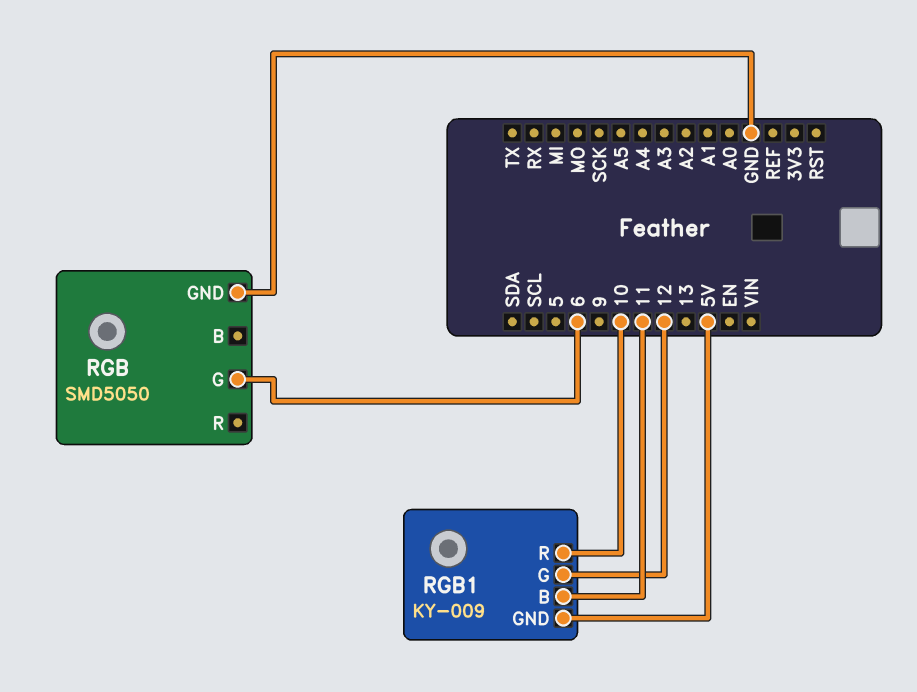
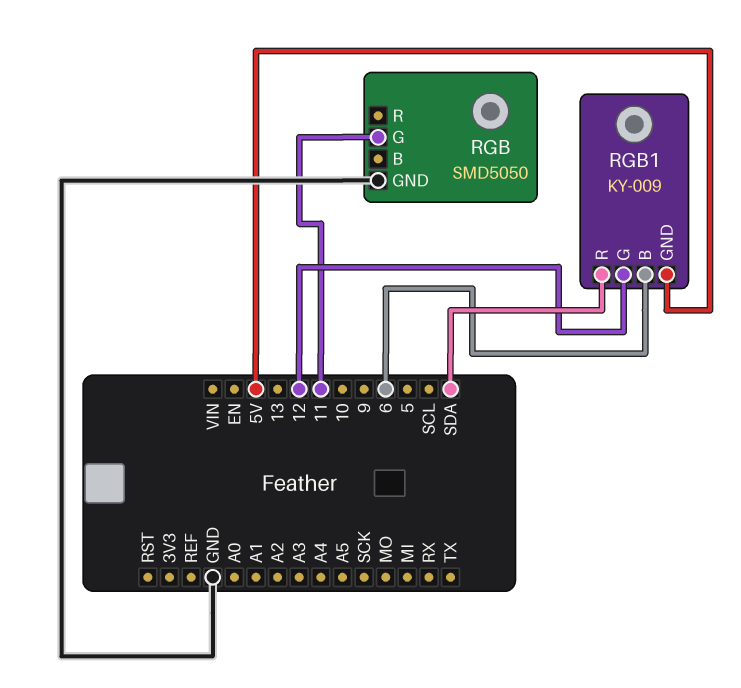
RGB pin G: 6 -> 11
RGB1 pin B: 11 -> 6
RGB1 pin R: 10 -> SDA

